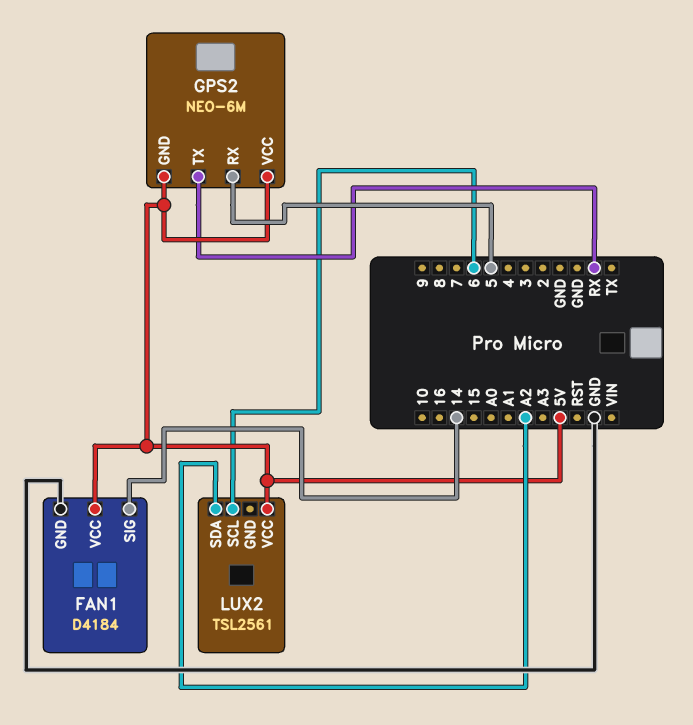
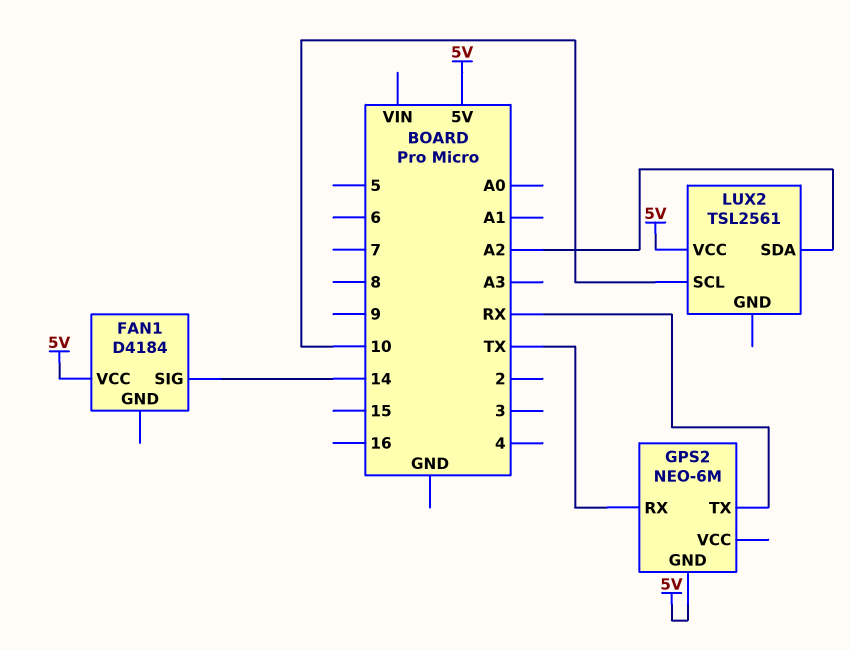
FAN1 pin GND: GND -> none
GPS2 pin RX: 5 -> TX
GPS2 pin VCC: 5V -> none
LUX2 pin SCL: 6 -> 10

